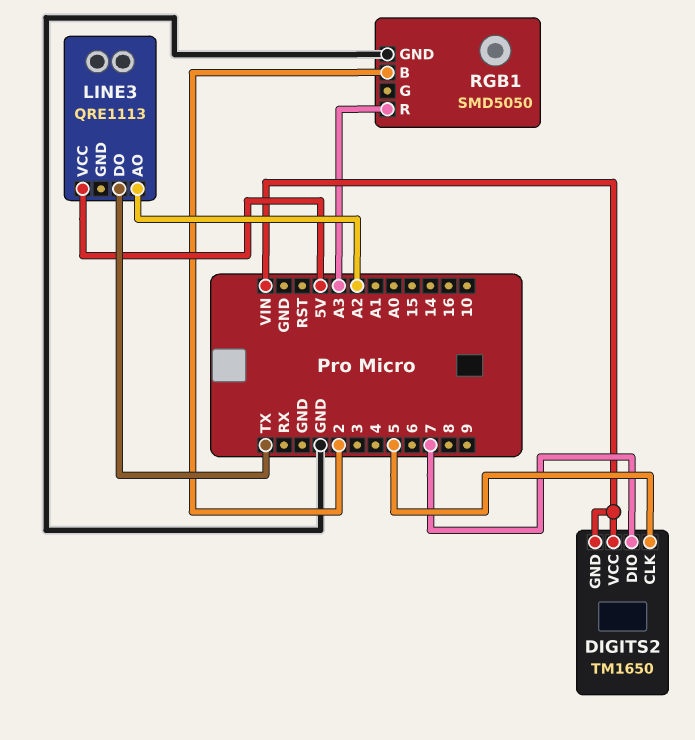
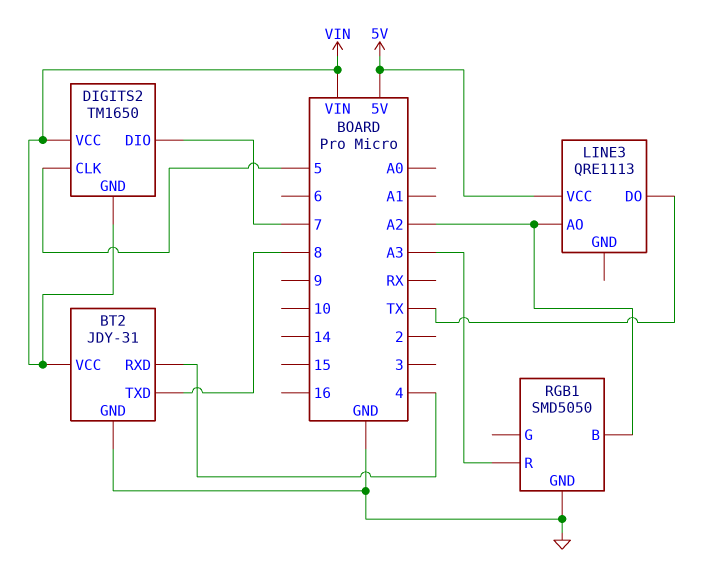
BT2: none -> JDY-31
BT2 pin GND: none -> GND
BT2 pin RXD: none -> 4
BT2 pin TXD: none -> 8
BT2 pin VCC: none -> VIN
RGB1 pin B: 2 -> A2

